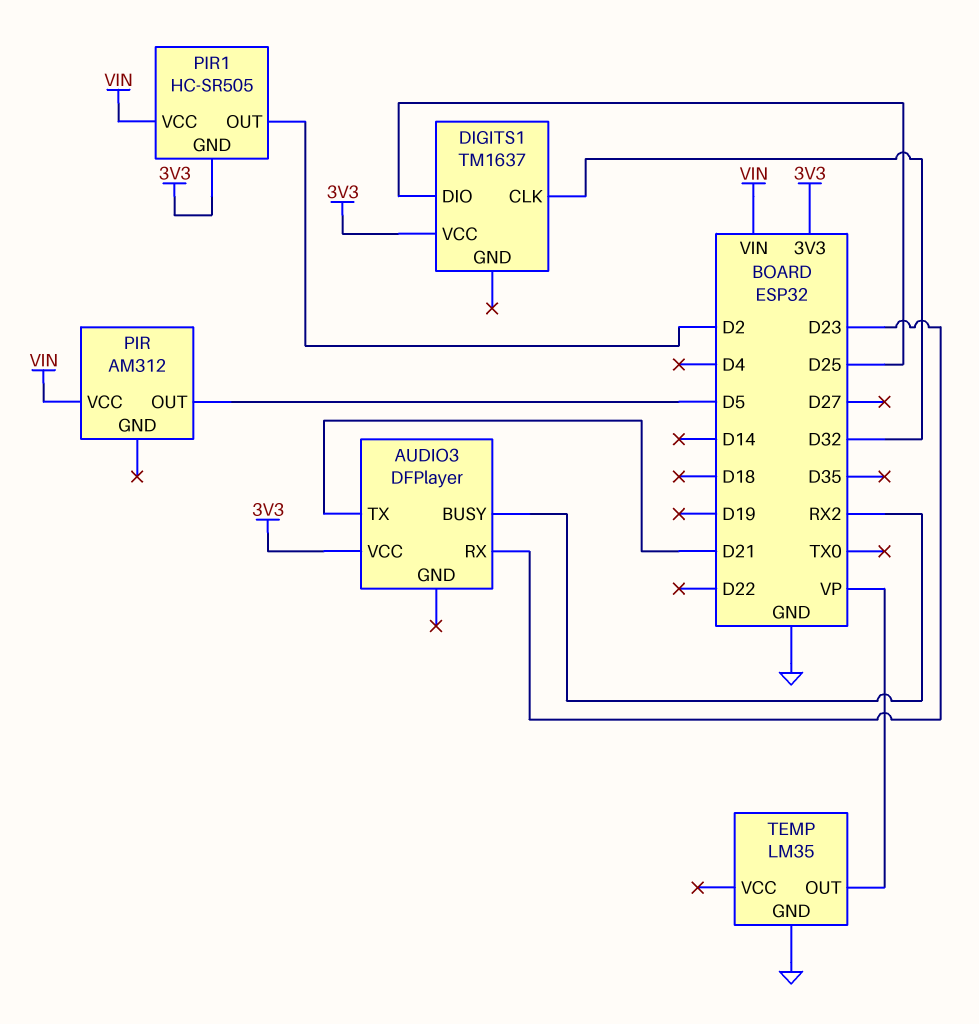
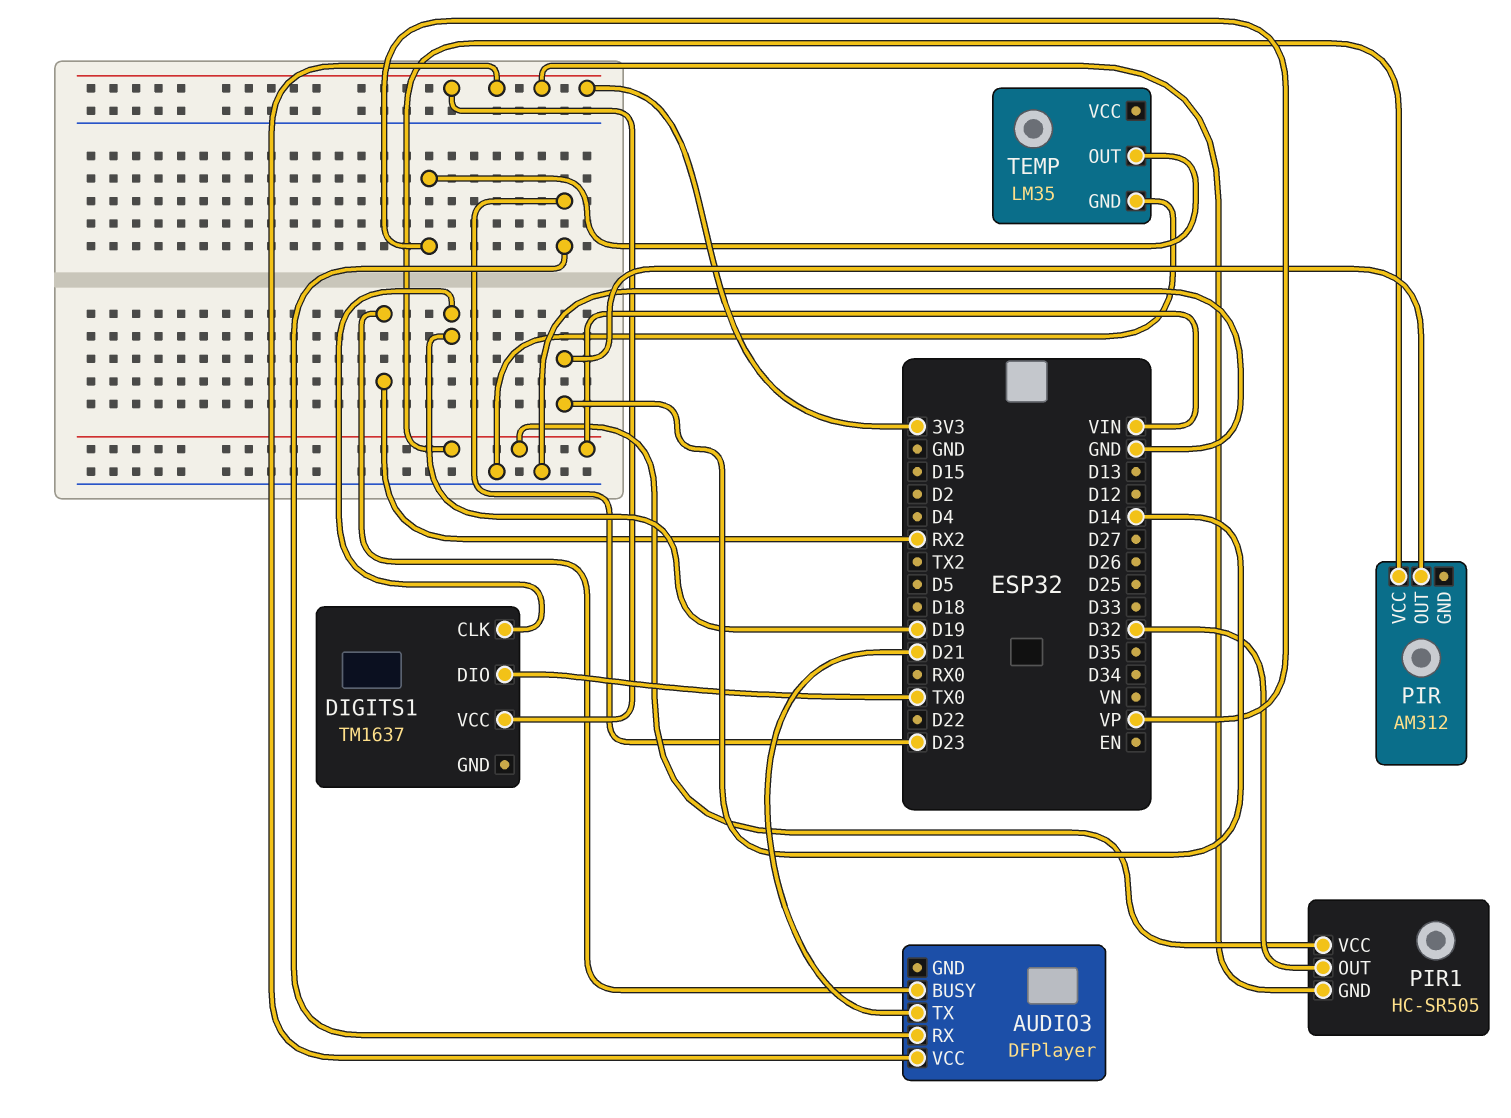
DIGITS1 pin CLK: D32 -> D19
DIGITS1 pin DIO: D25 -> TX0
PIR pin OUT: D5 -> D14
PIR1 pin OUT: D2 -> D32

